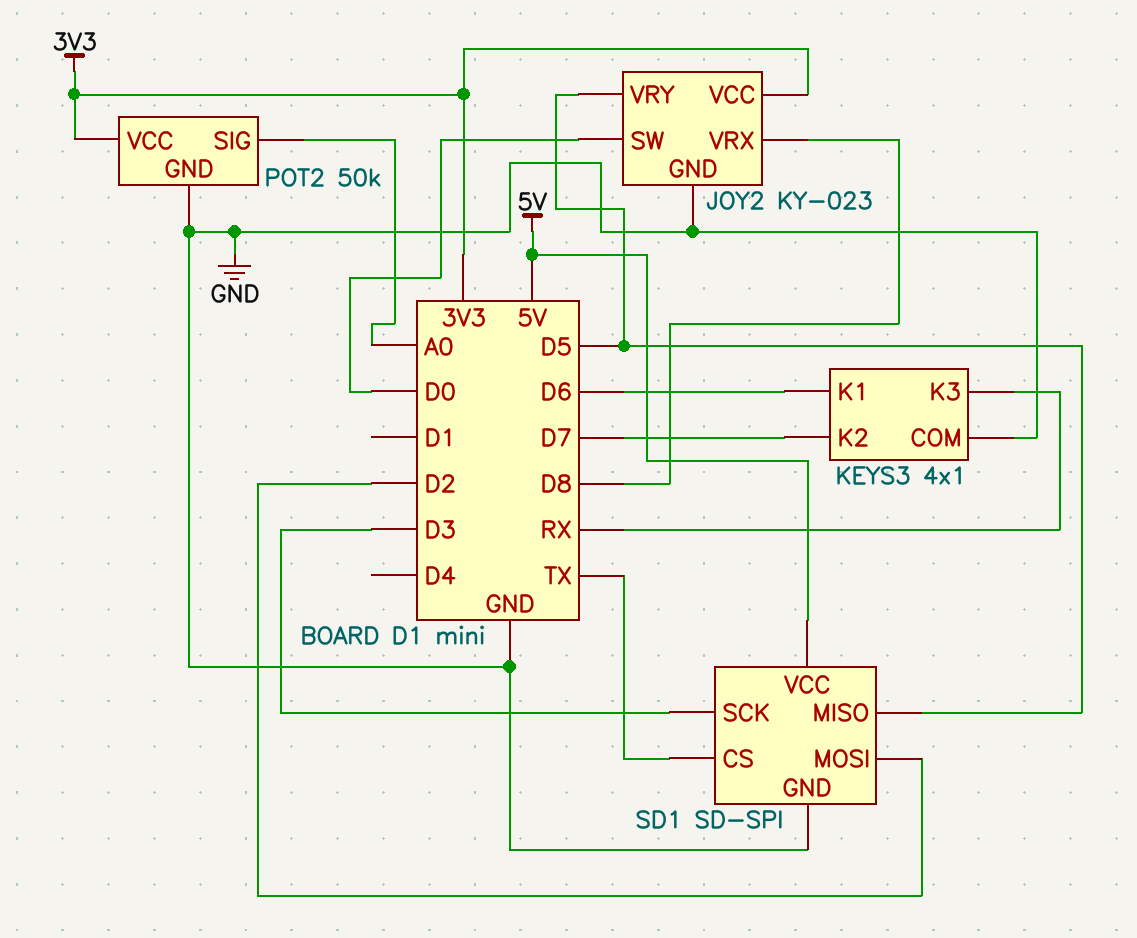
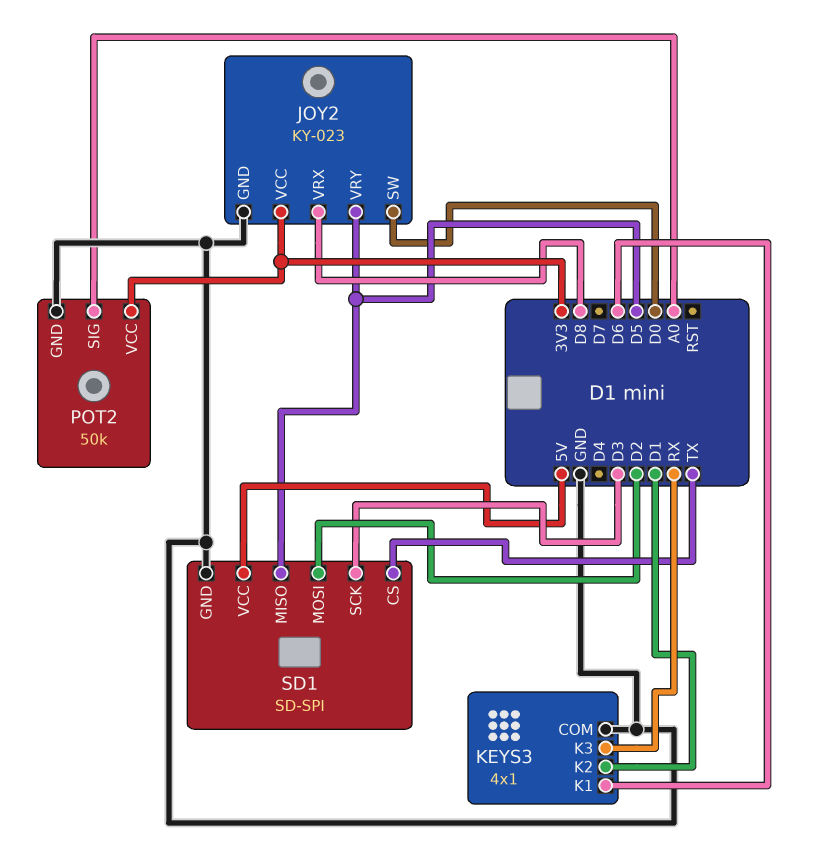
KEYS3 pin K2: D7 -> D1

